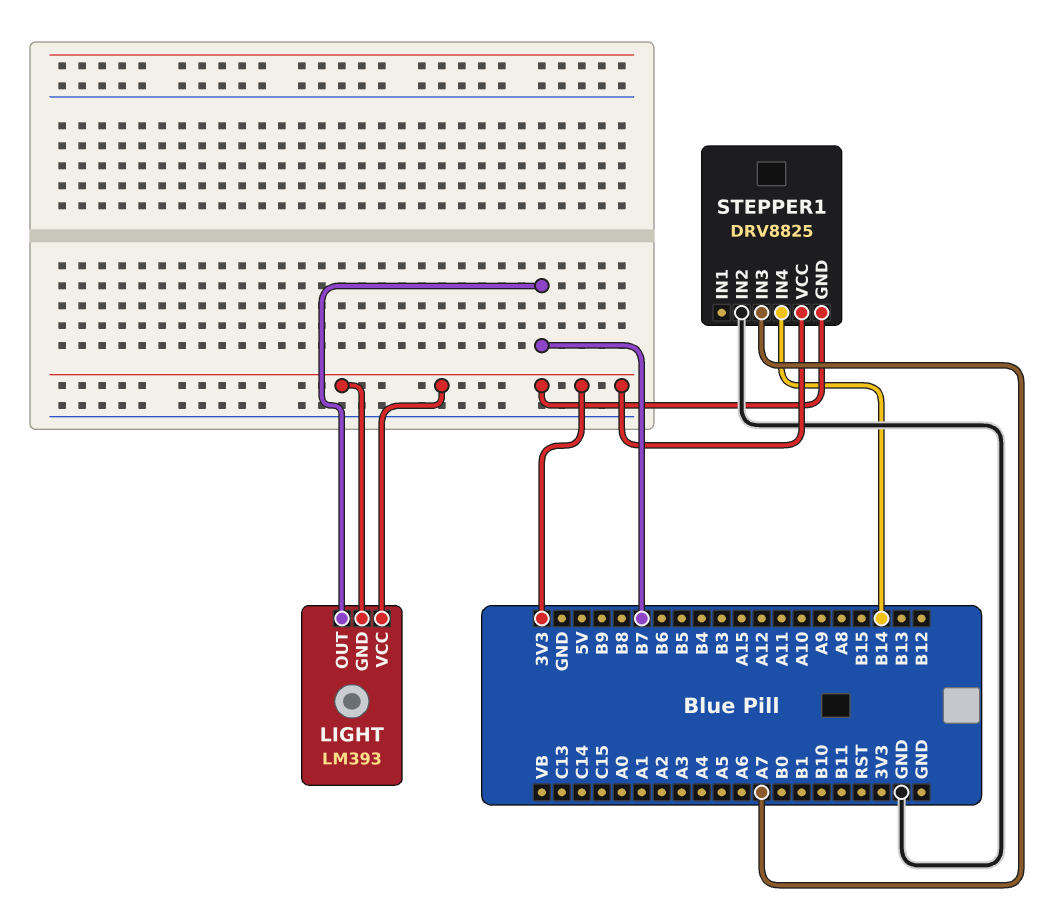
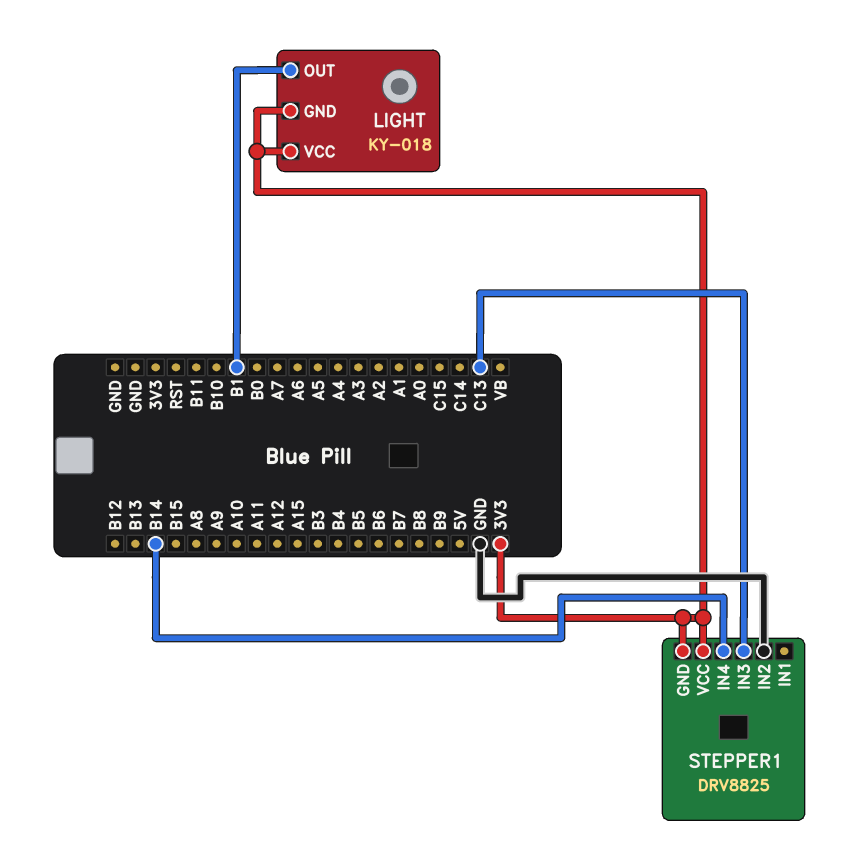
LIGHT: LM393 -> KY-018
LIGHT pin OUT: B7 -> B1
STEPPER1 pin IN3: A7 -> C13

